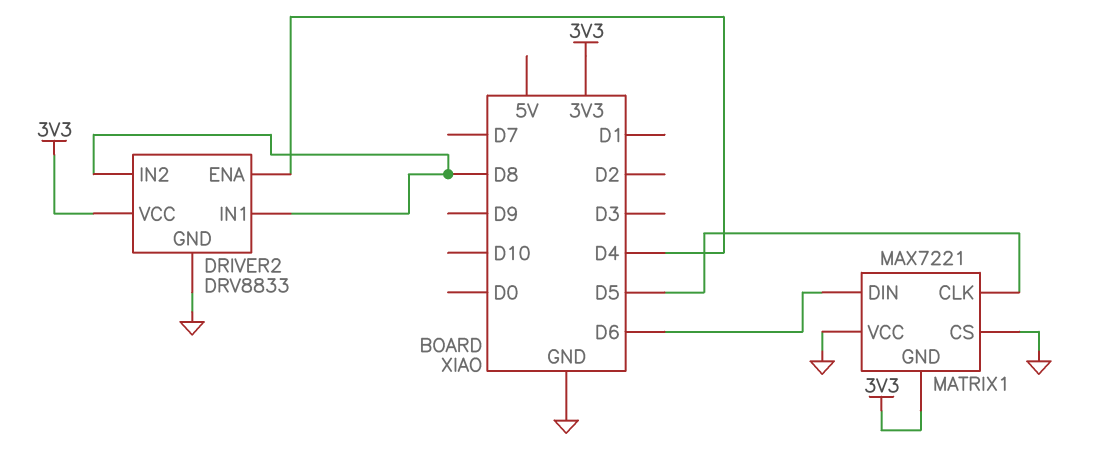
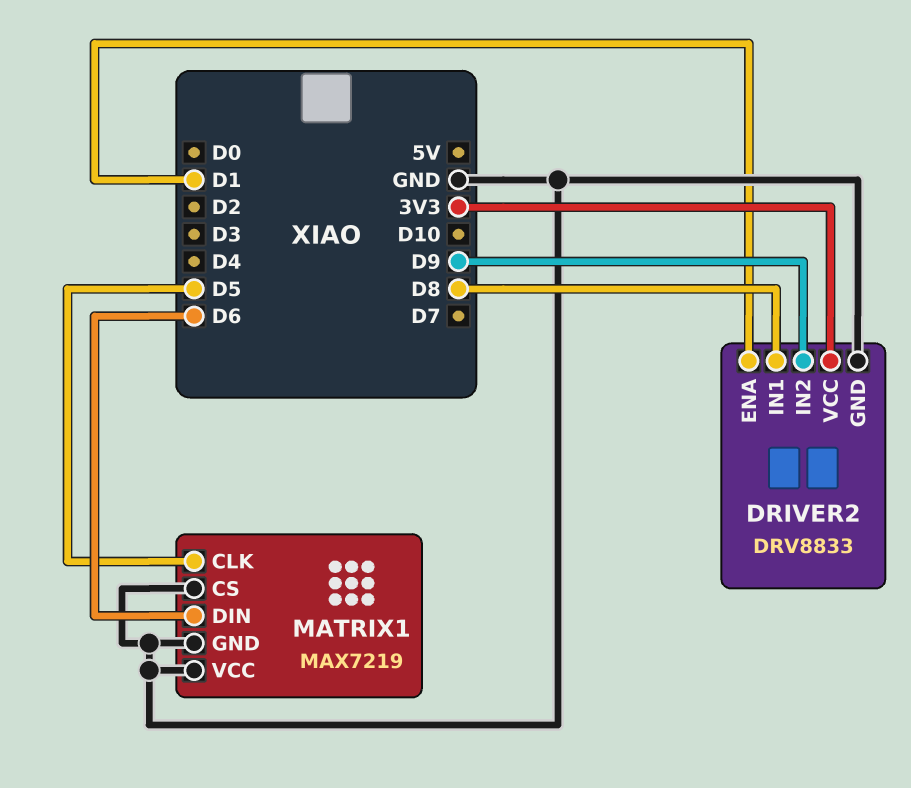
DRIVER2 pin ENA: D4 -> D1
DRIVER2 pin IN2: D8 -> D9
MATRIX1: MAX7221 -> MAX7219
MATRIX1 pin GND: 3V3 -> GND

